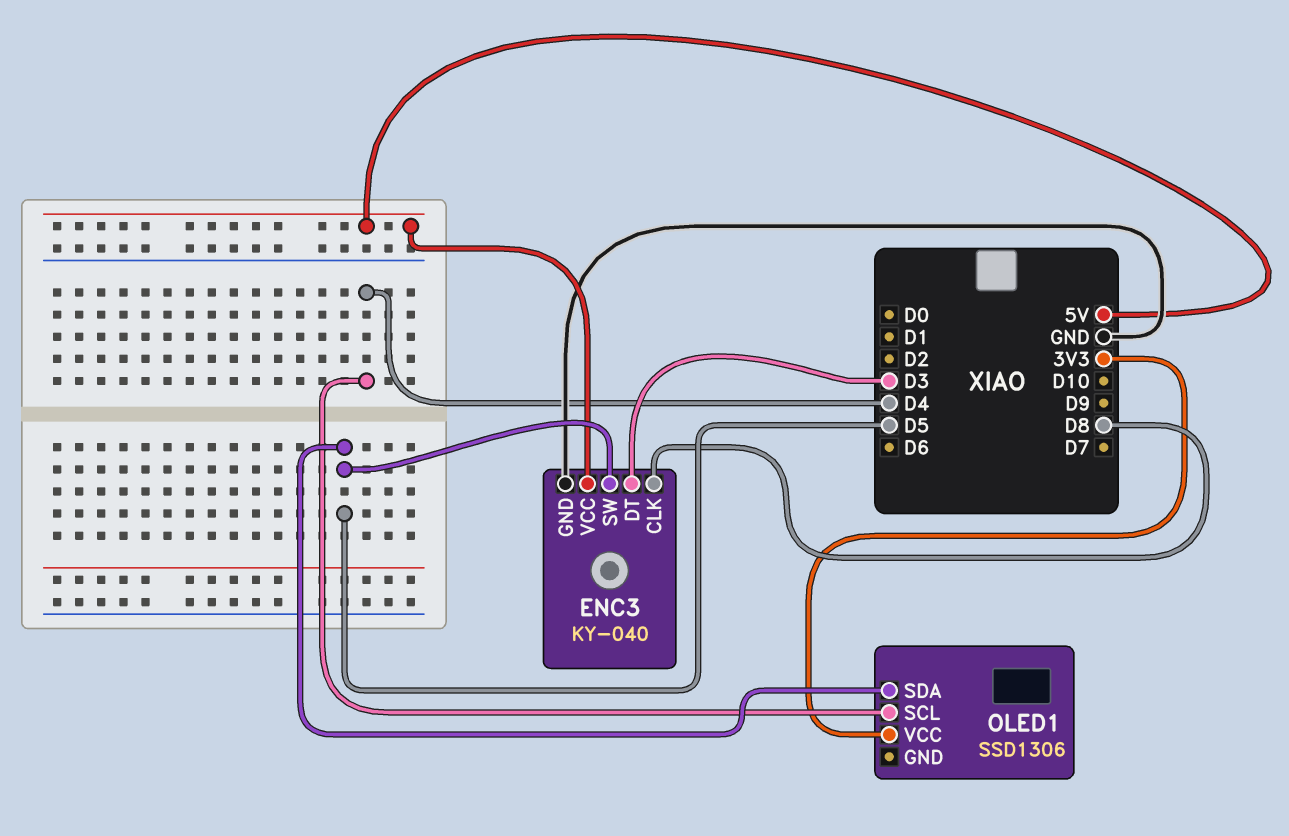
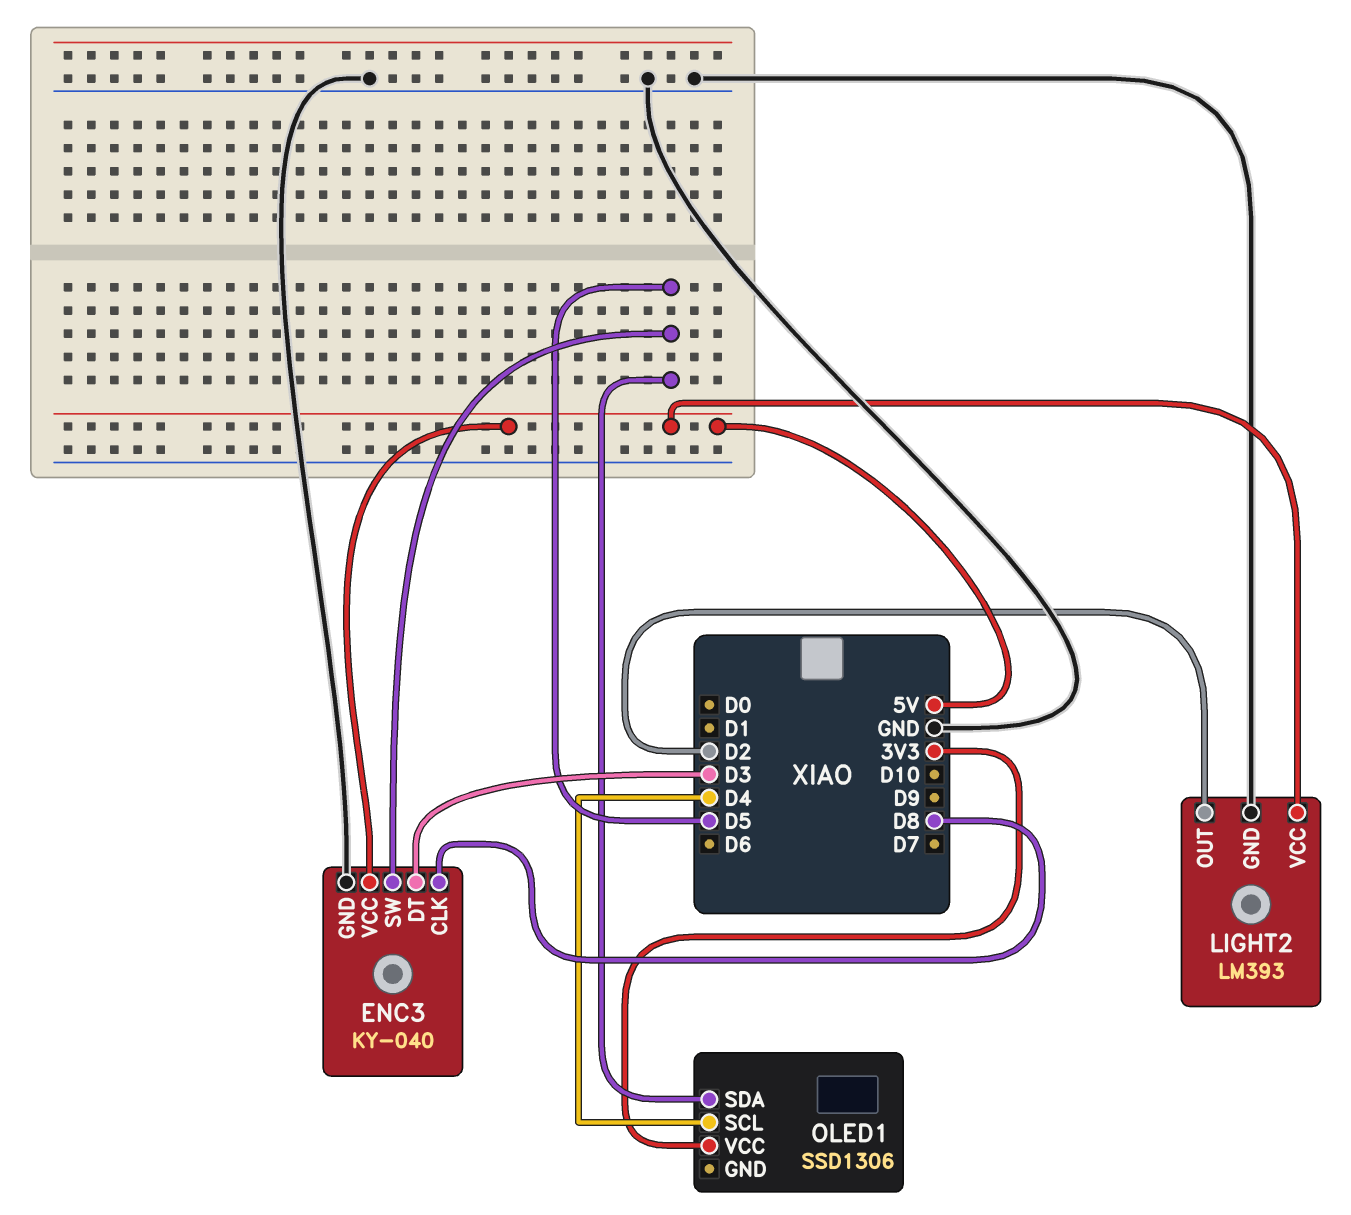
LIGHT2: none -> LM393
LIGHT2 pin GND: none -> GND
LIGHT2 pin OUT: none -> D2
LIGHT2 pin VCC: none -> 5V

